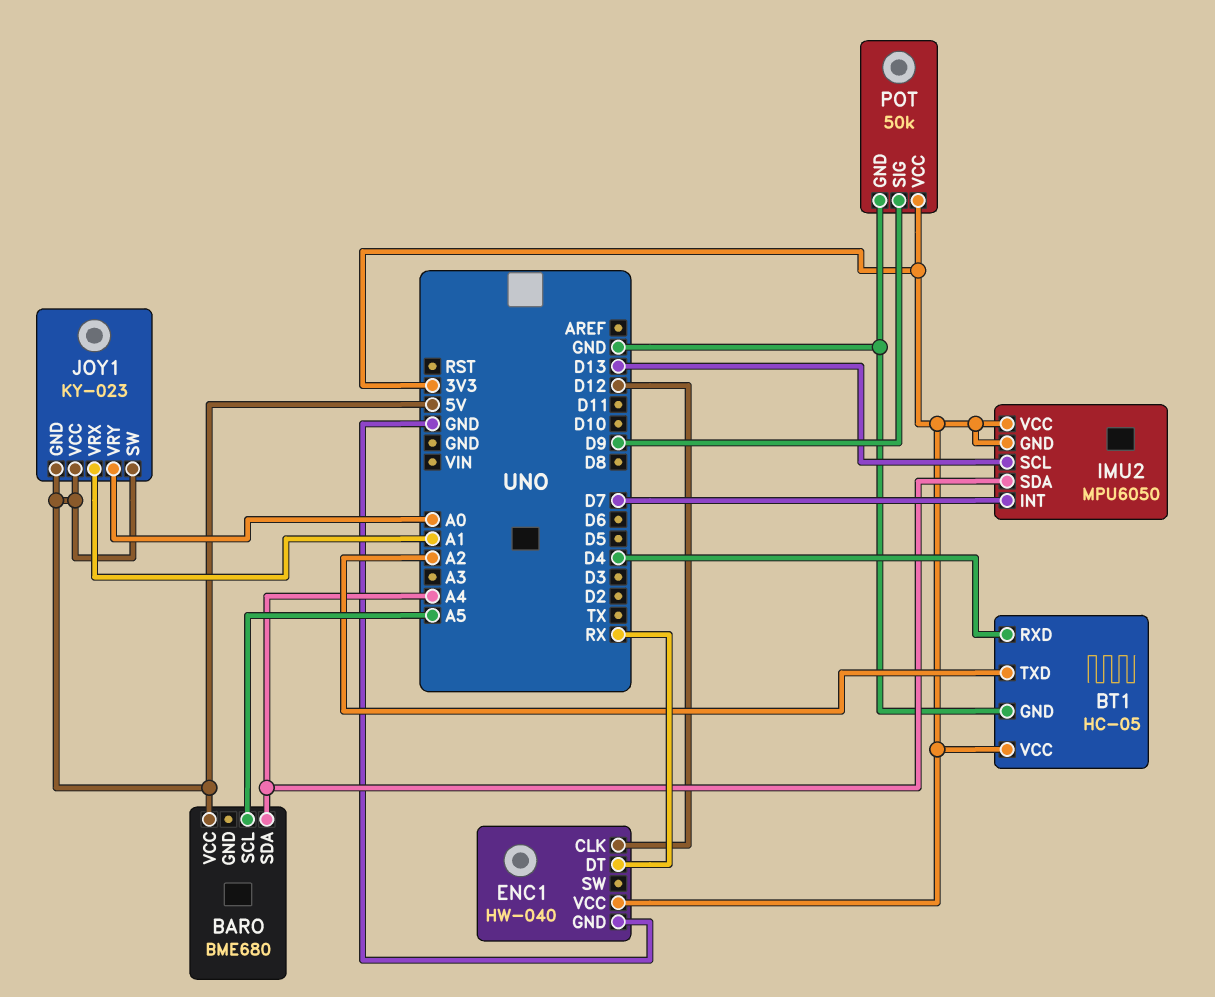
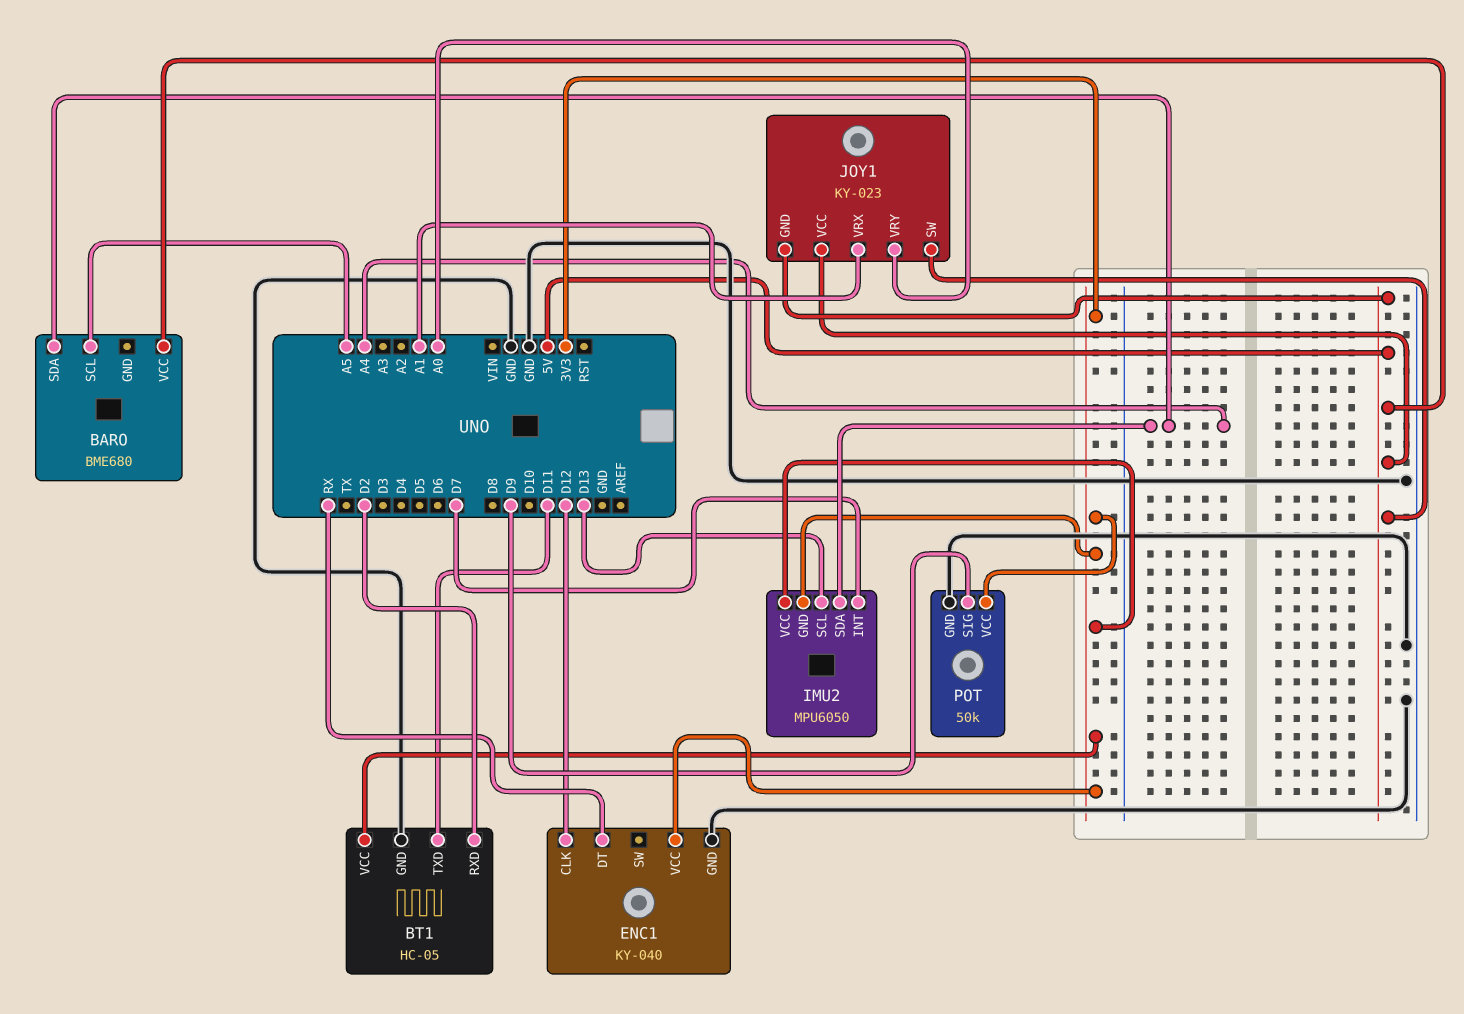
BT1 pin RXD: D4 -> D2
BT1 pin TXD: A2 -> D11
ENC1: HW-040 -> KY-040

